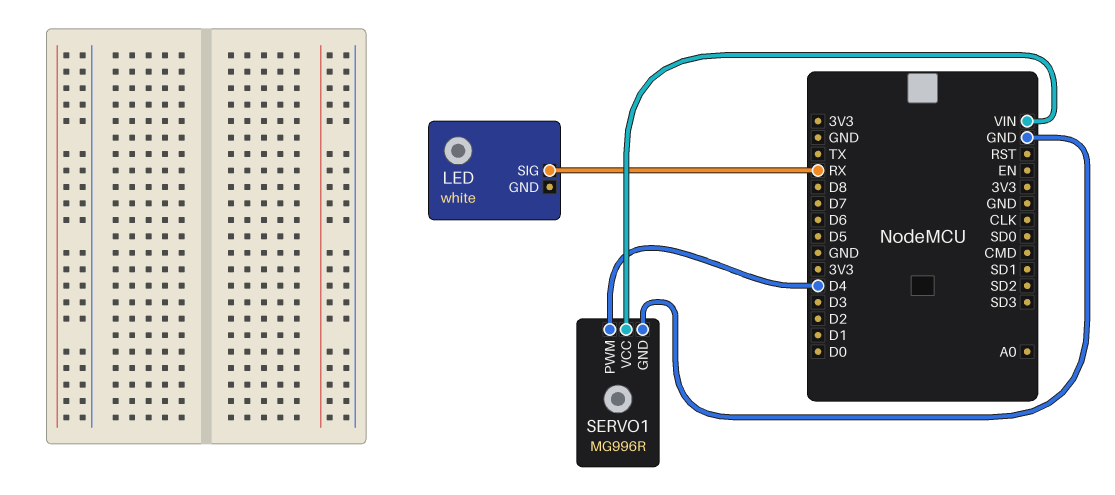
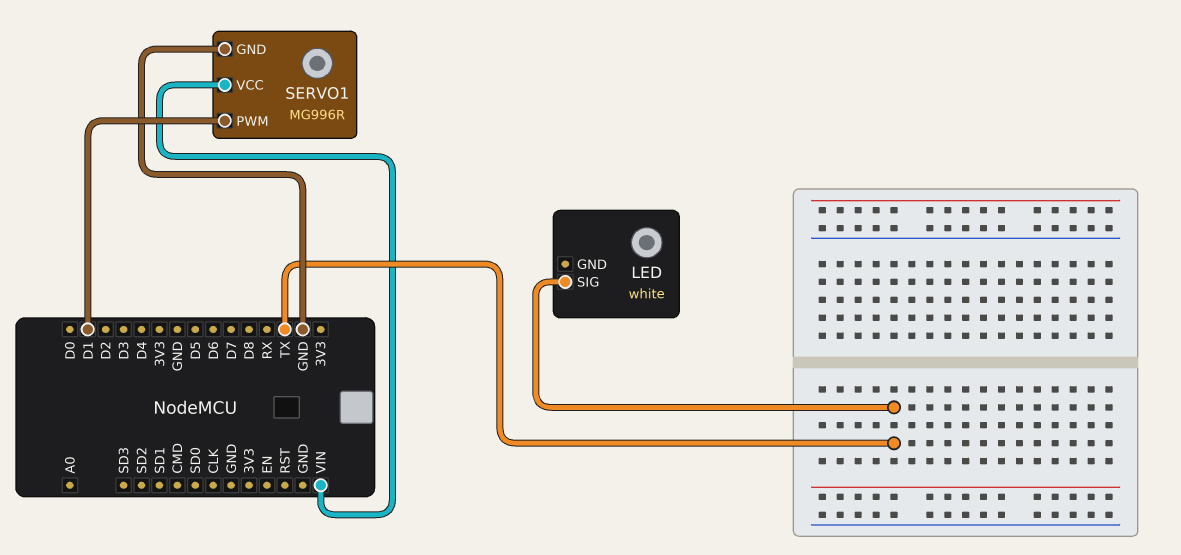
LED pin SIG: RX -> TX
SERVO1 pin PWM: D4 -> D1

